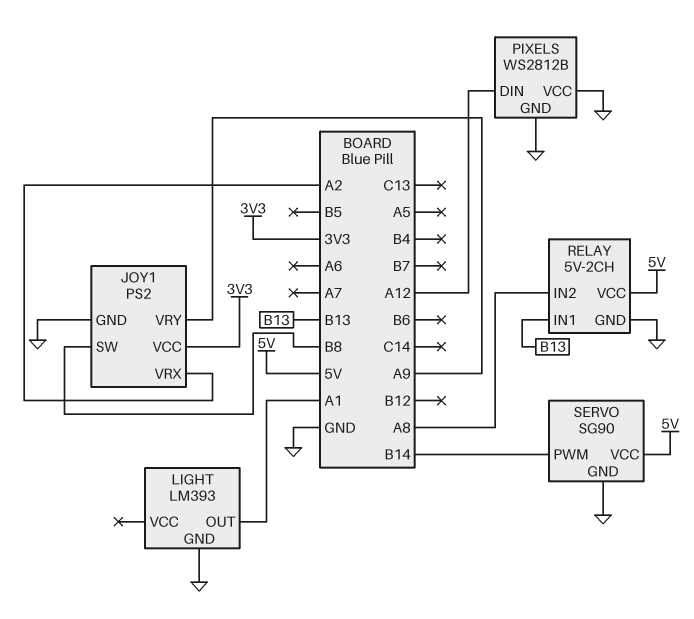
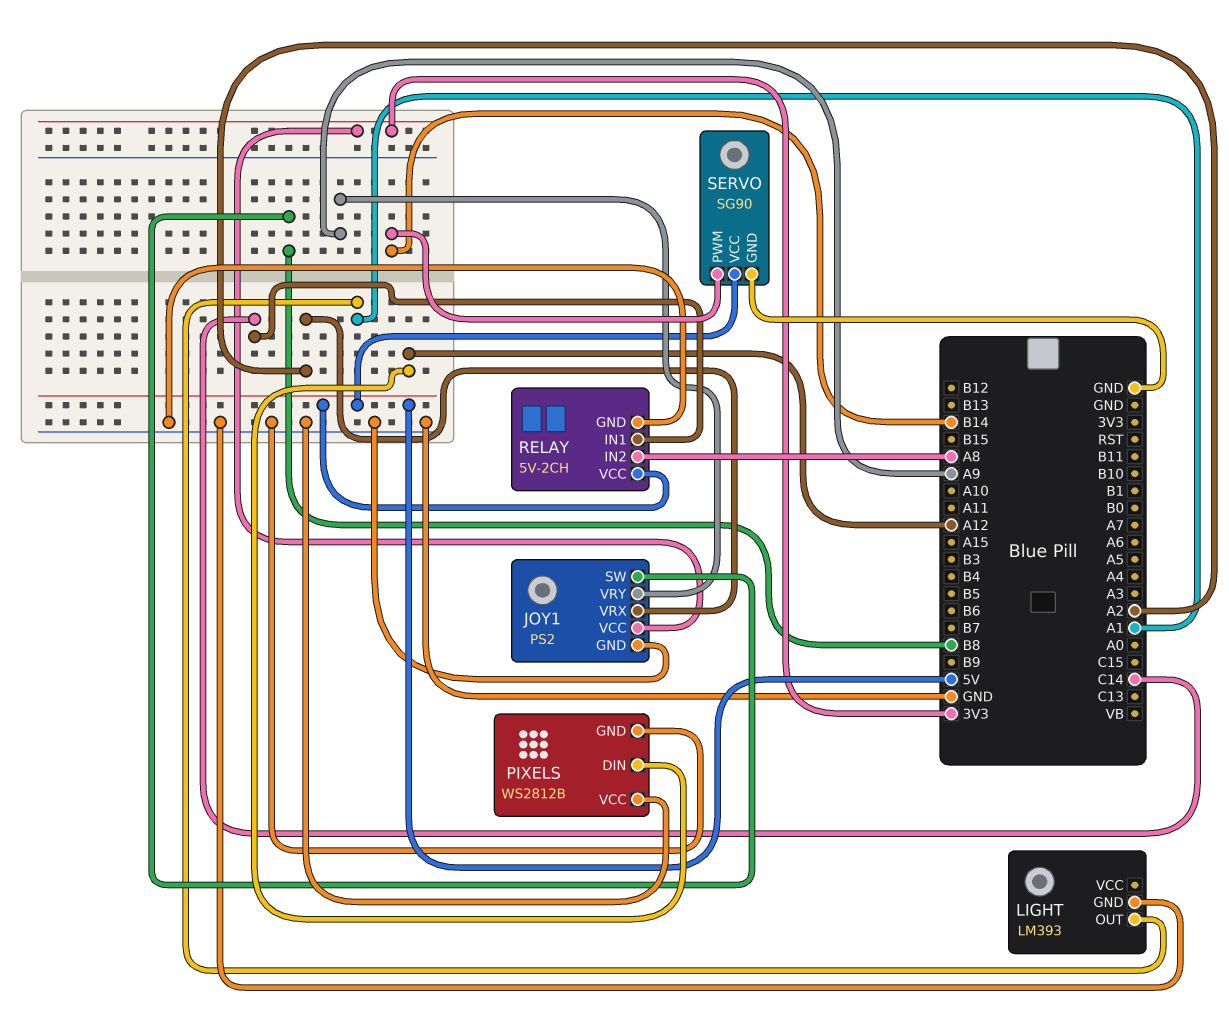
RELAY pin IN1: B13 -> C14

